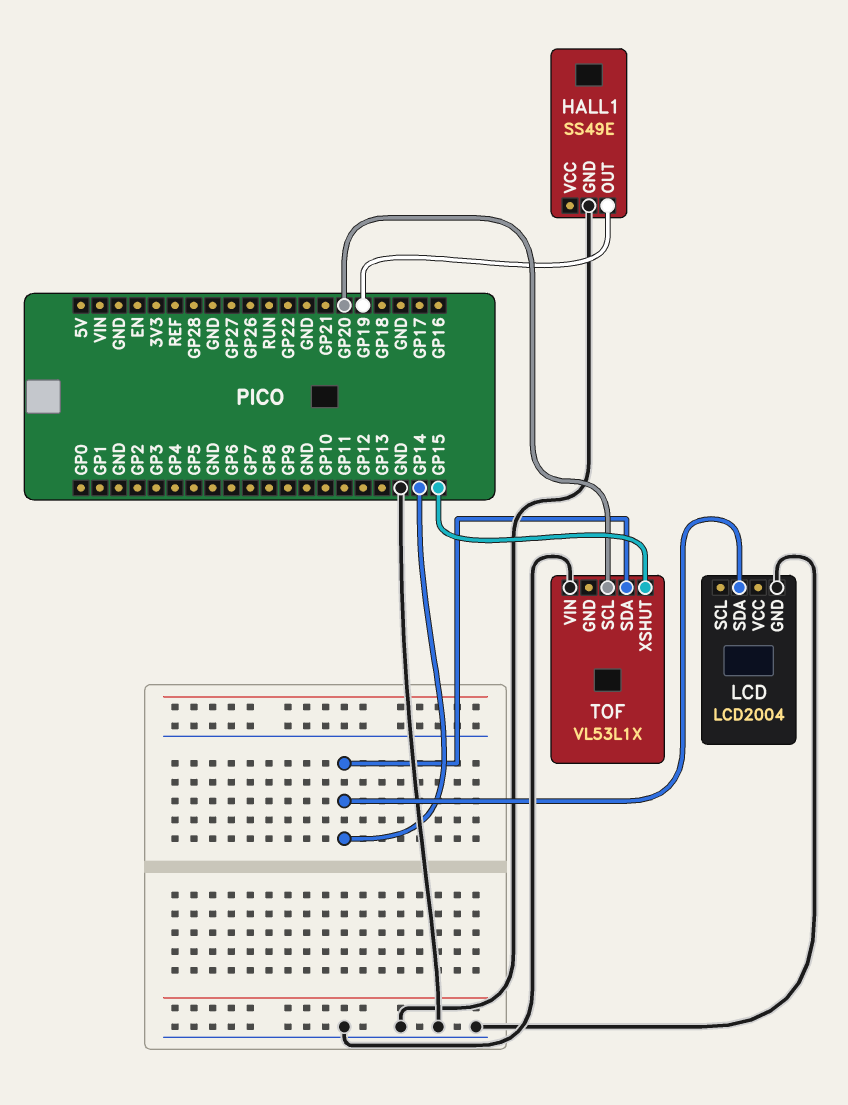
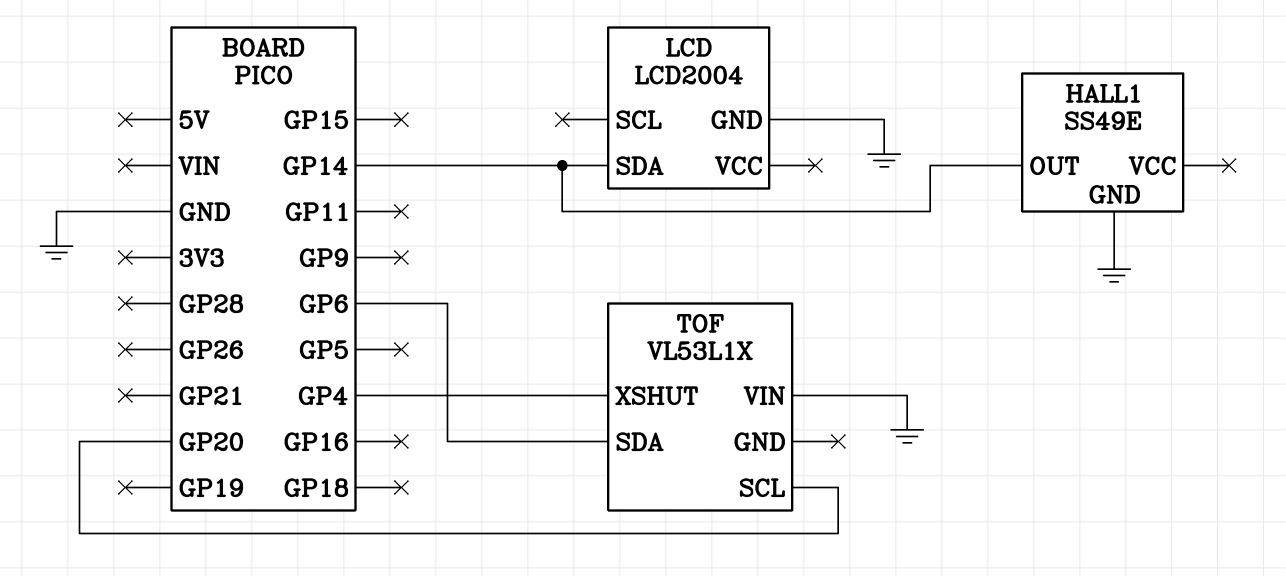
HALL1 pin OUT: GP19 -> GP14
TOF pin SDA: GP14 -> GP6
TOF pin XSHUT: GP15 -> GP4

